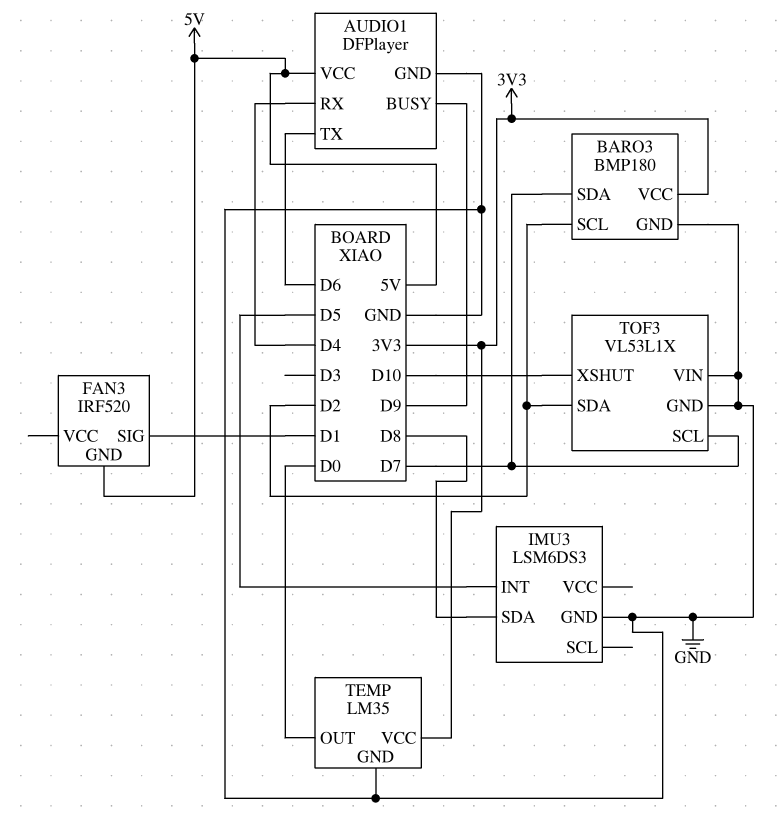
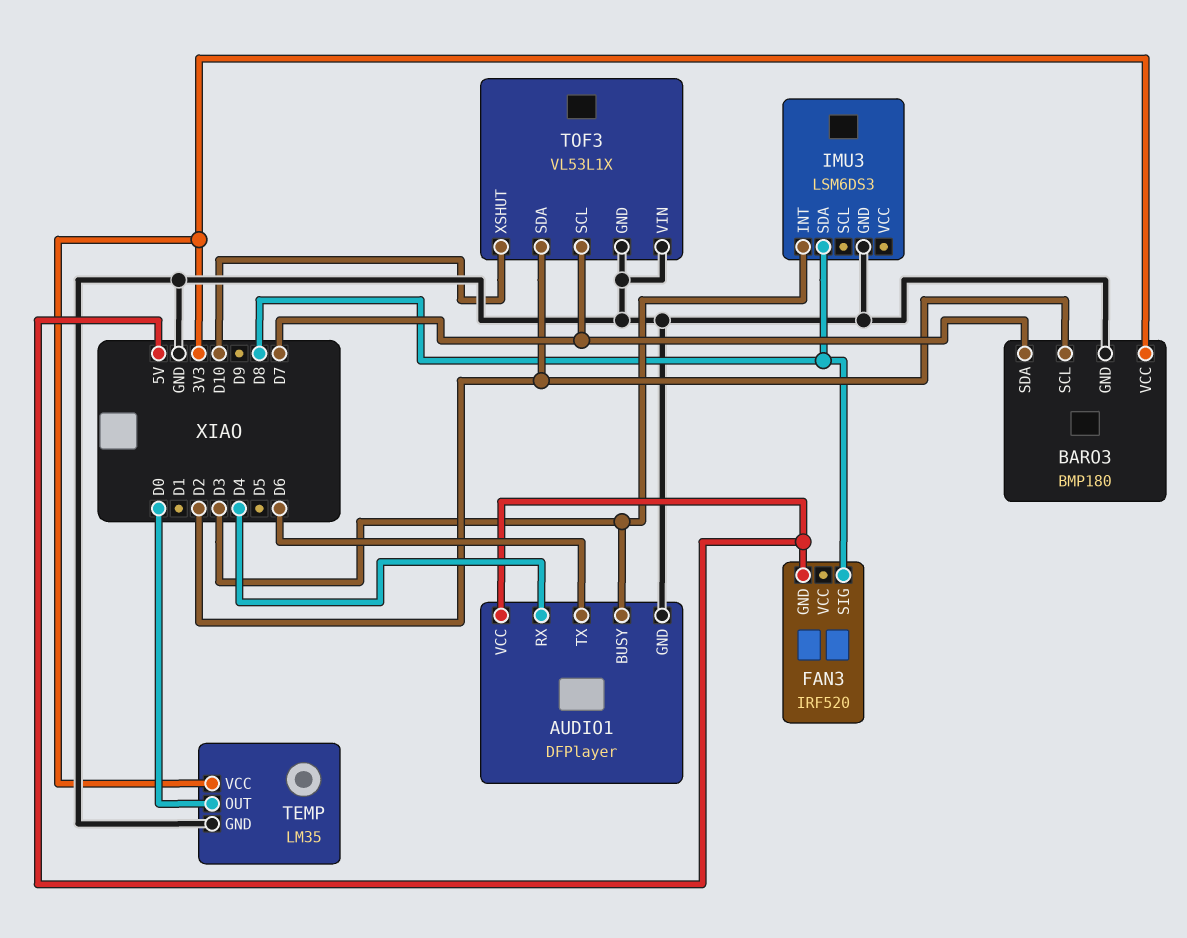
AUDIO1 pin BUSY: D9 -> D3
FAN3 pin SIG: D1 -> D8
IMU3 pin INT: D5 -> D3

